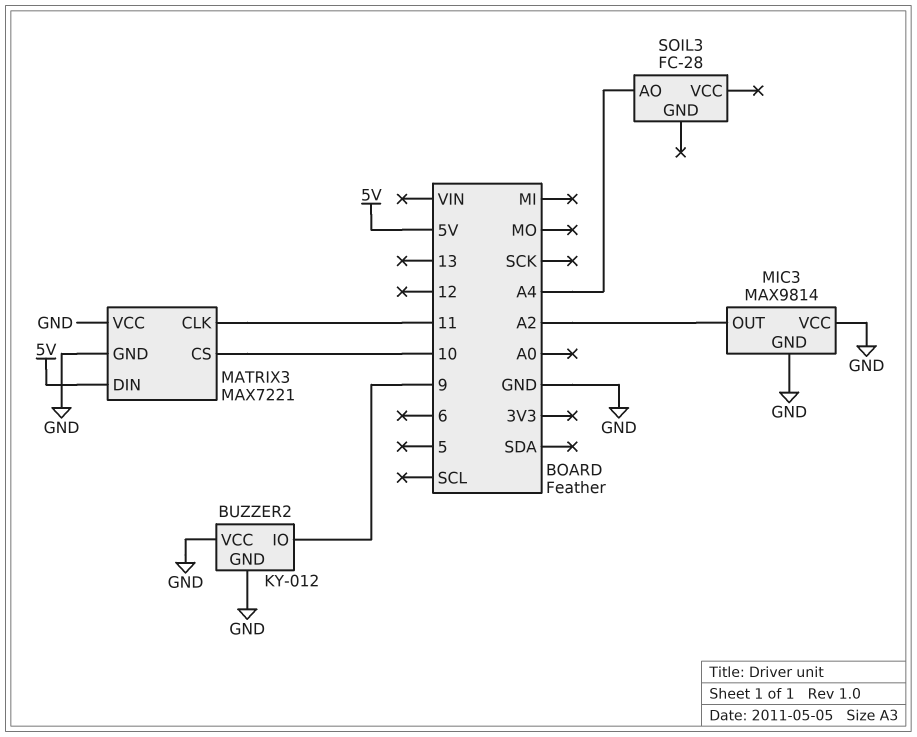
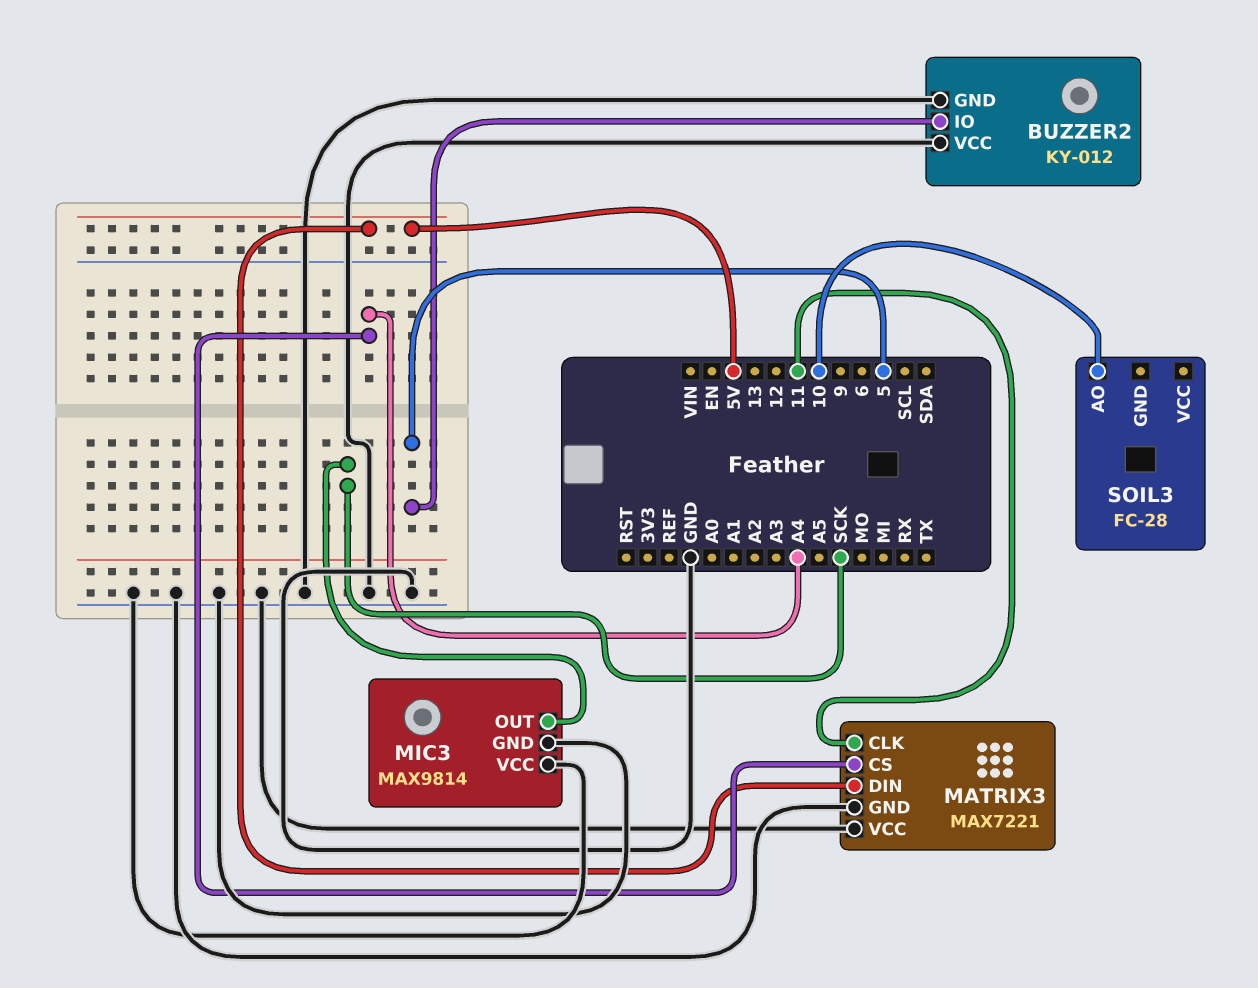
BUZZER2 pin IO: 9 -> 5
MATRIX3 pin CS: 10 -> A4
MIC3 pin OUT: A2 -> SCK
SOIL3 pin AO: A4 -> 10

